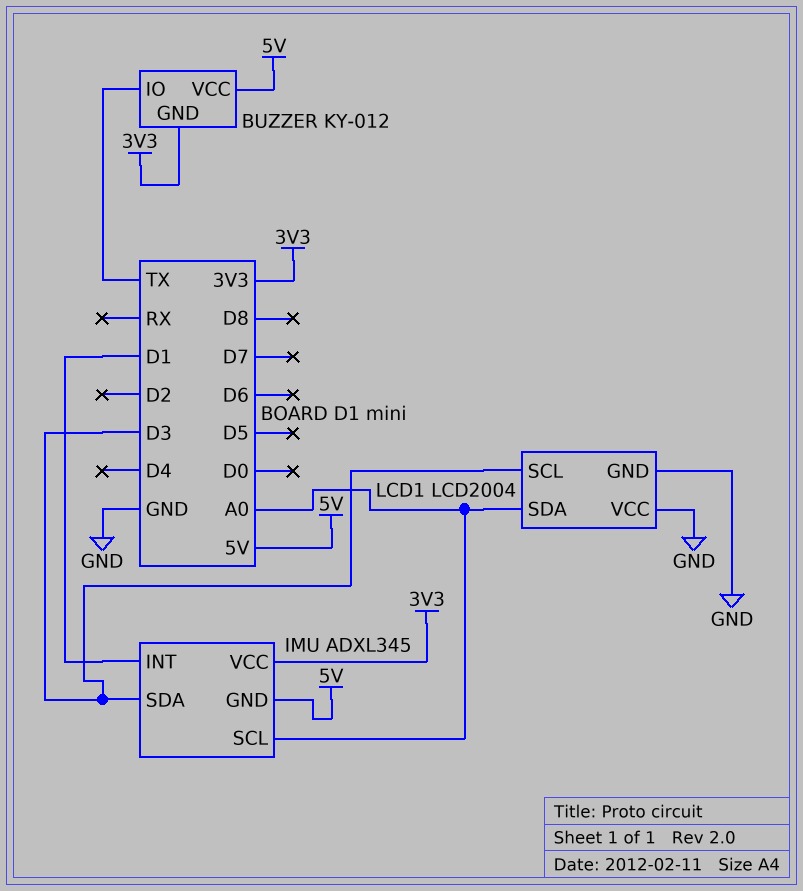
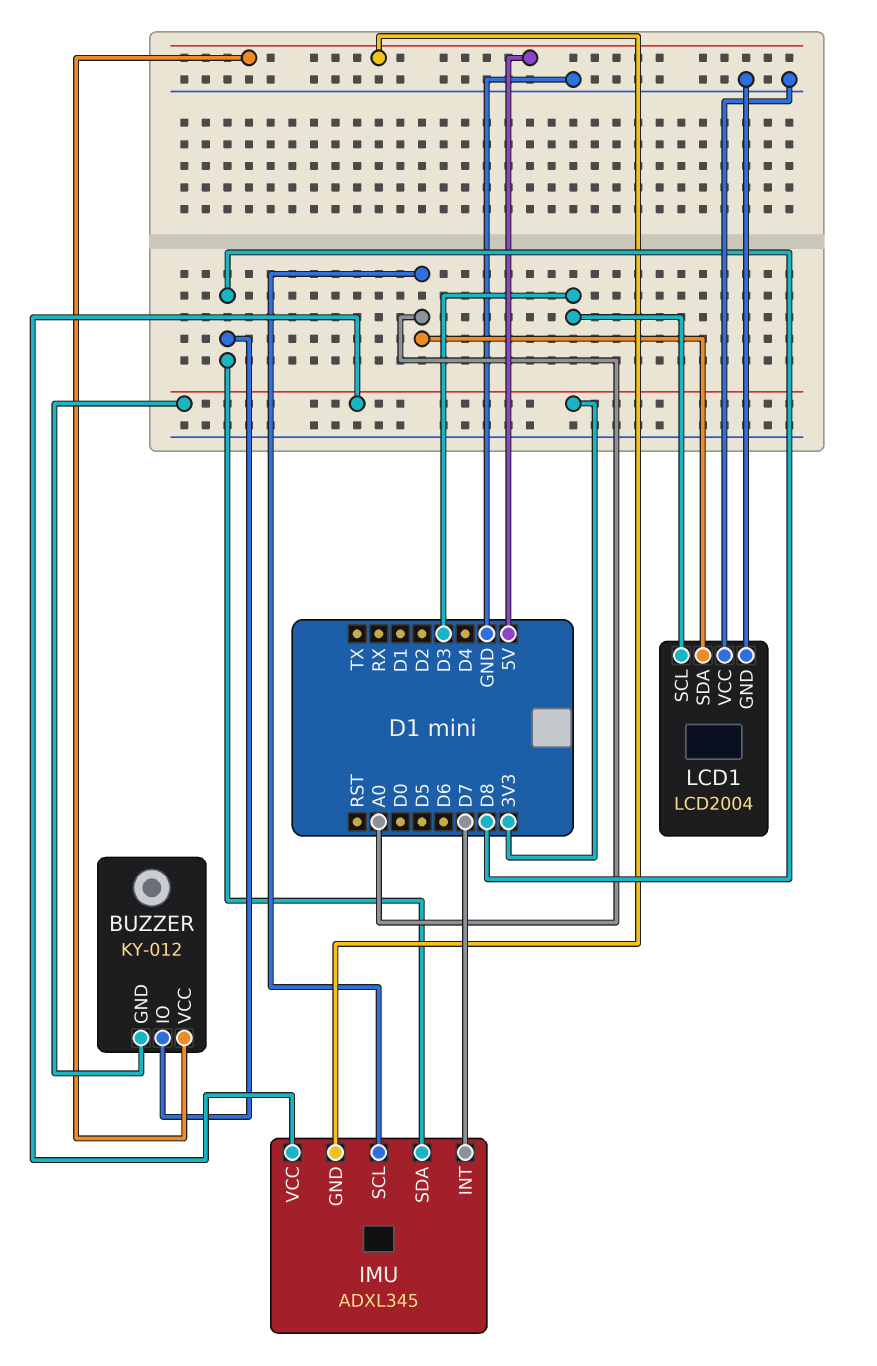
BUZZER pin IO: TX -> D8
IMU pin INT: D1 -> D7
IMU pin SDA: D3 -> D8

